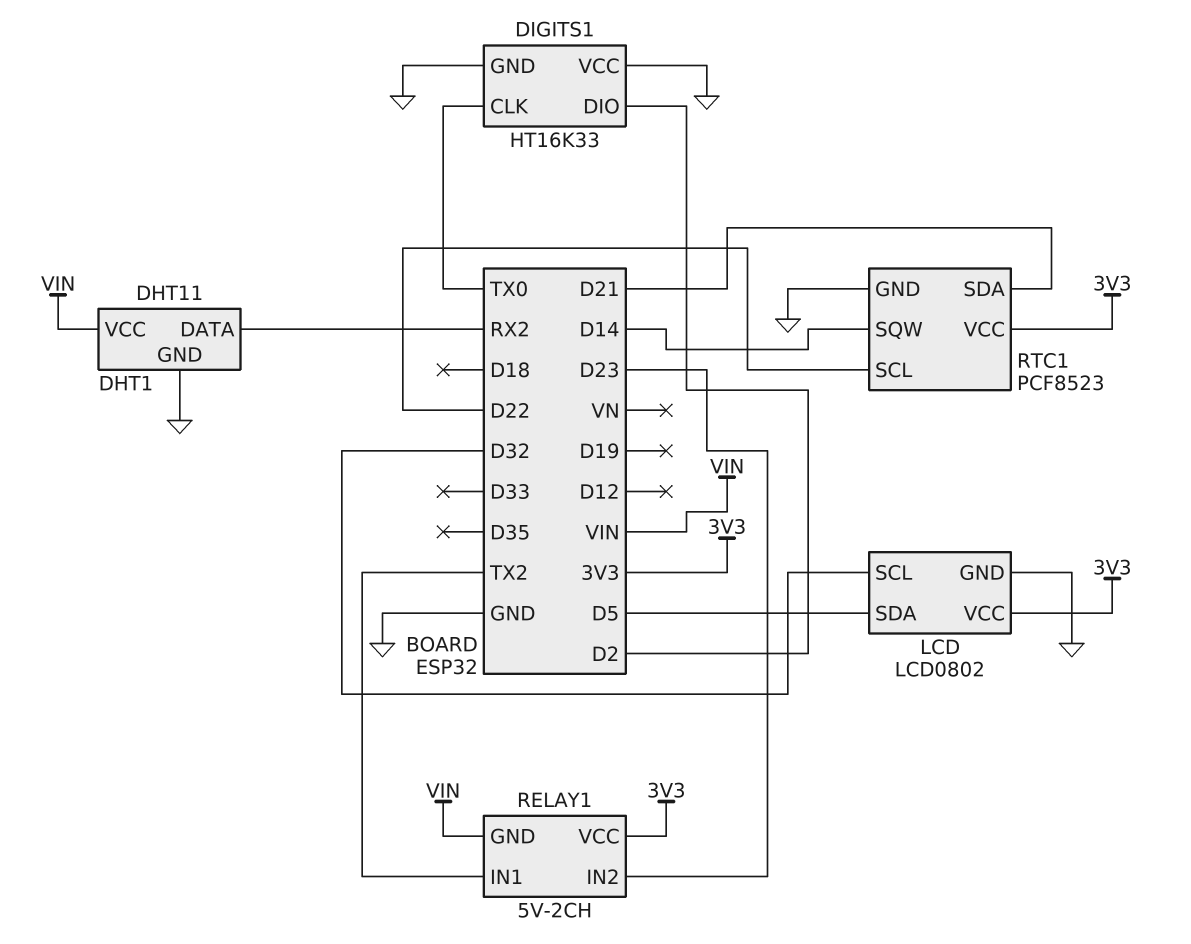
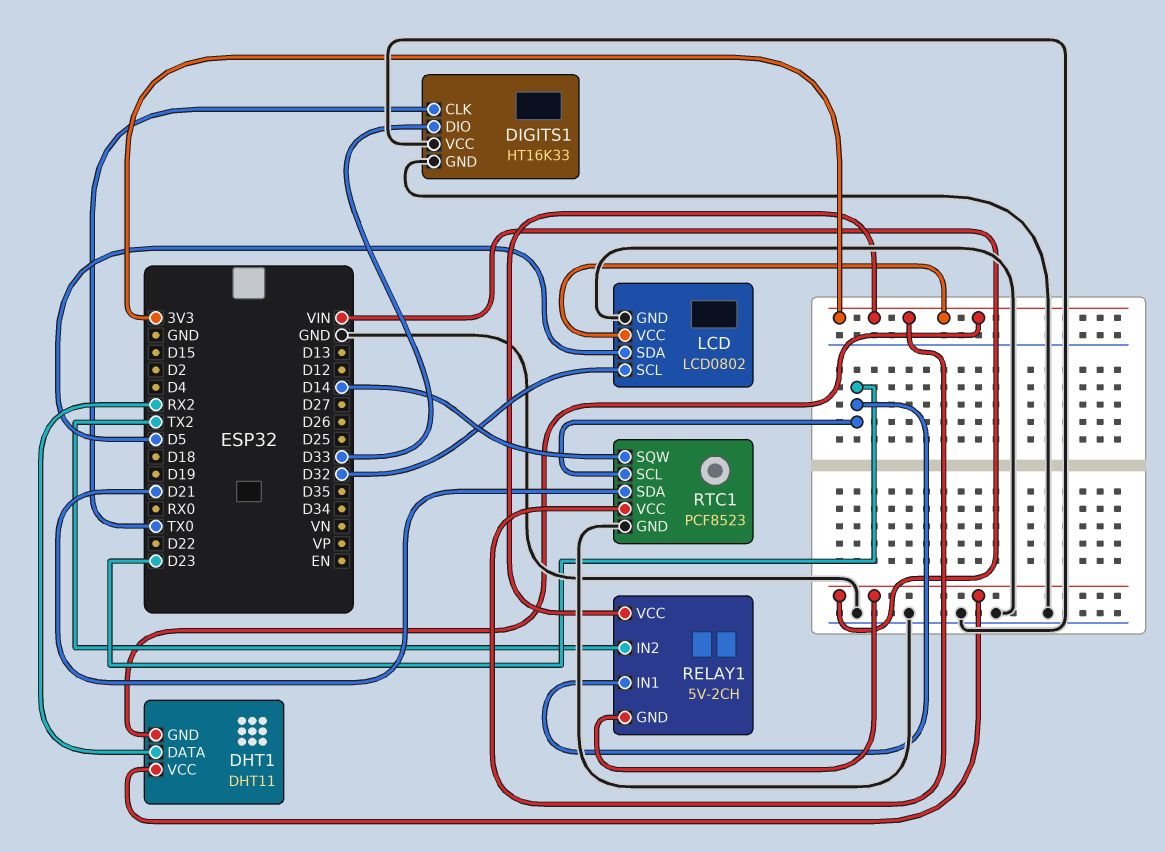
DHT1 pin GND: GND -> 3V3
DIGITS1 pin DIO: D2 -> D33
RELAY1 pin IN1: TX2 -> D23
RELAY1 pin IN2: D23 -> TX2
RTC1 pin SCL: D22 -> D23

